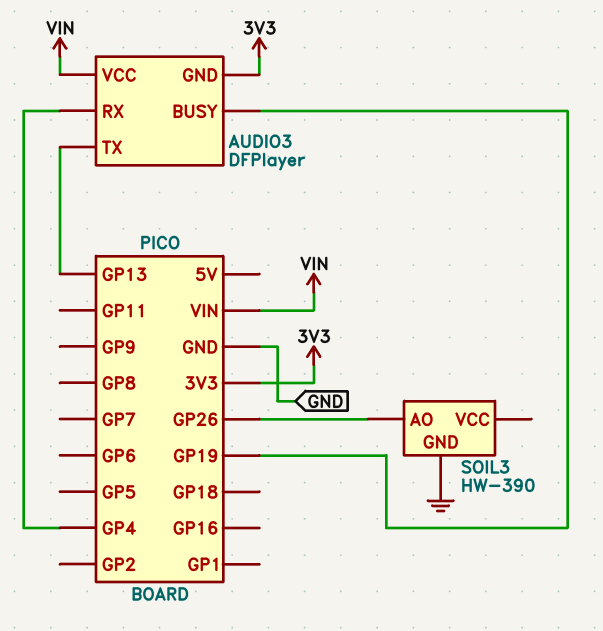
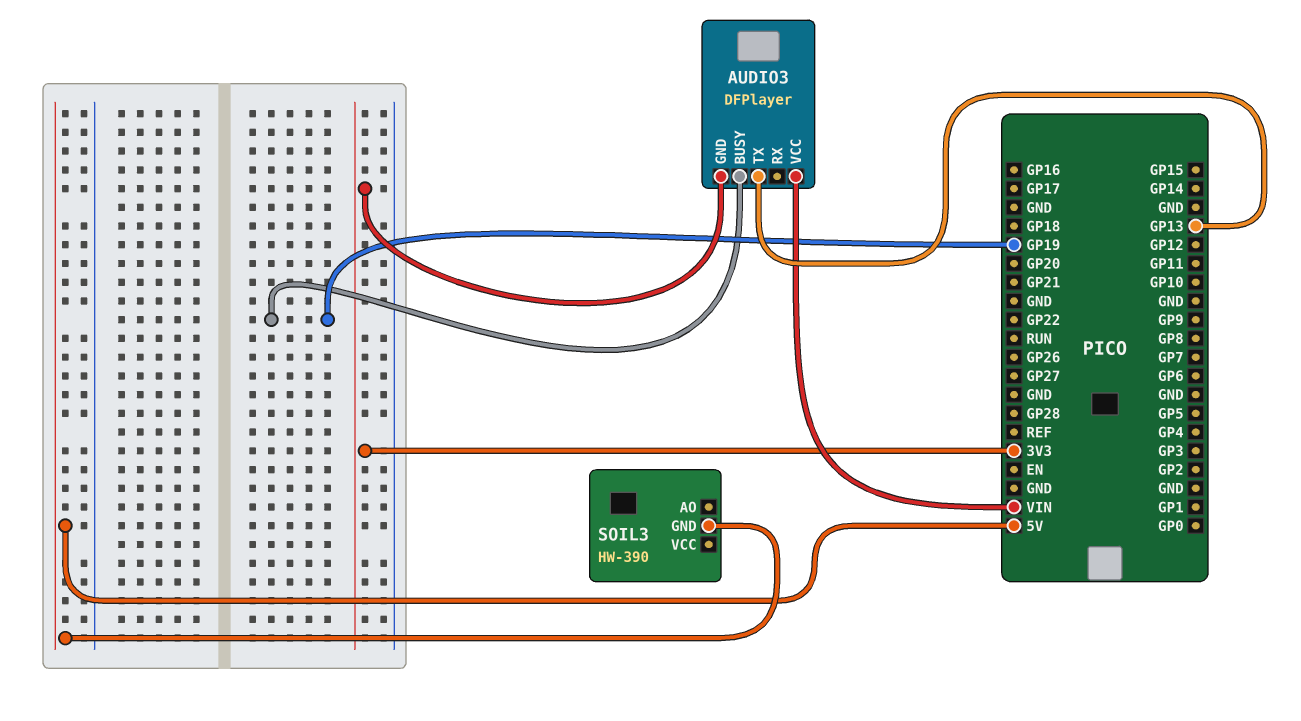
AUDIO3 pin RX: GP4 -> none
SOIL3 pin AO: GP26 -> none
SOIL3 pin GND: GND -> 5V

